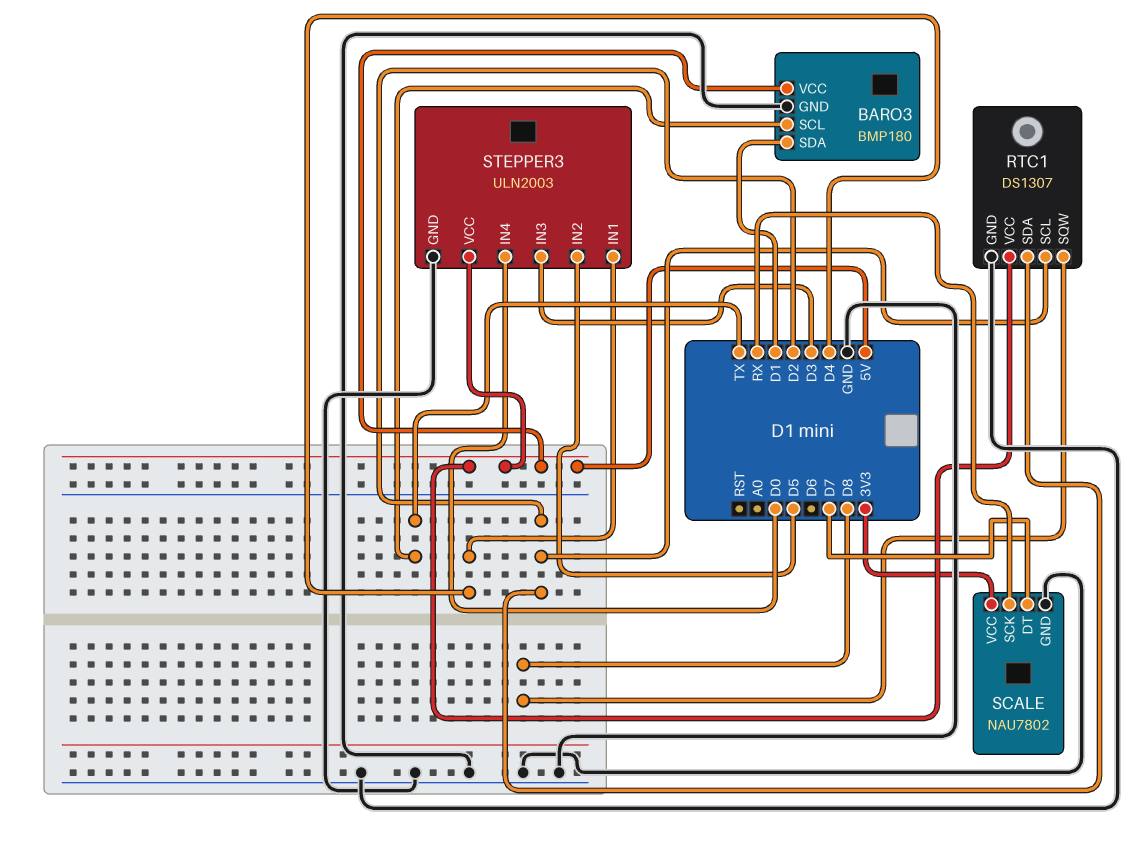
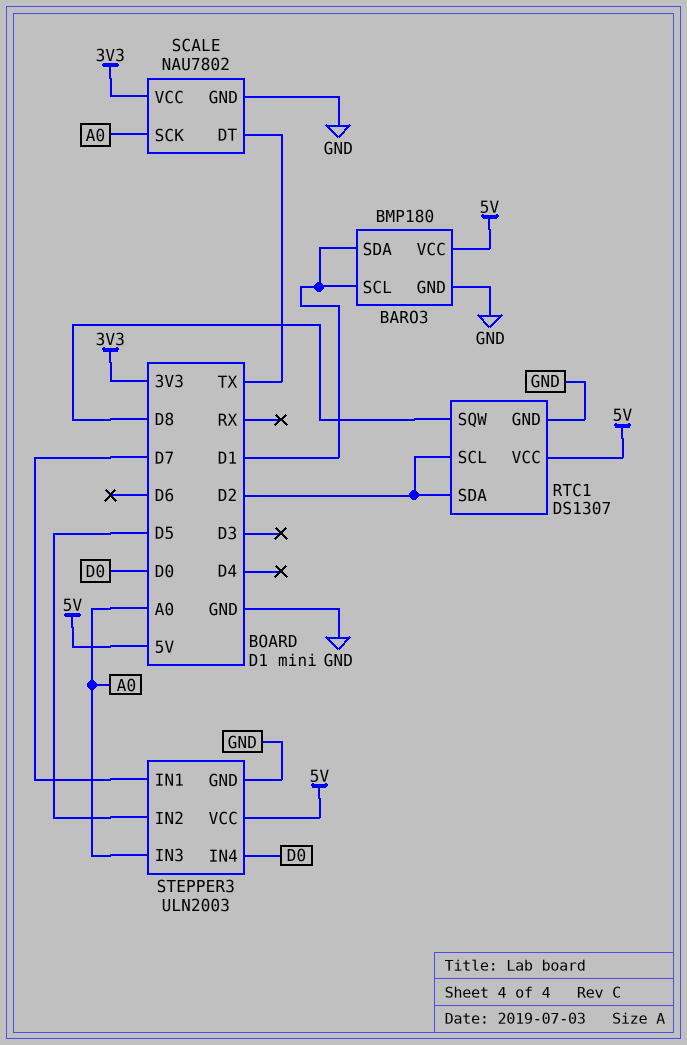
BARO3 pin SCL: TX -> D1
SCALE pin DT: D7 -> TX
SCALE pin SCK: RX -> A0
STEPPER3 pin IN1: D4 -> D7
STEPPER3 pin IN3: D3 -> A0

